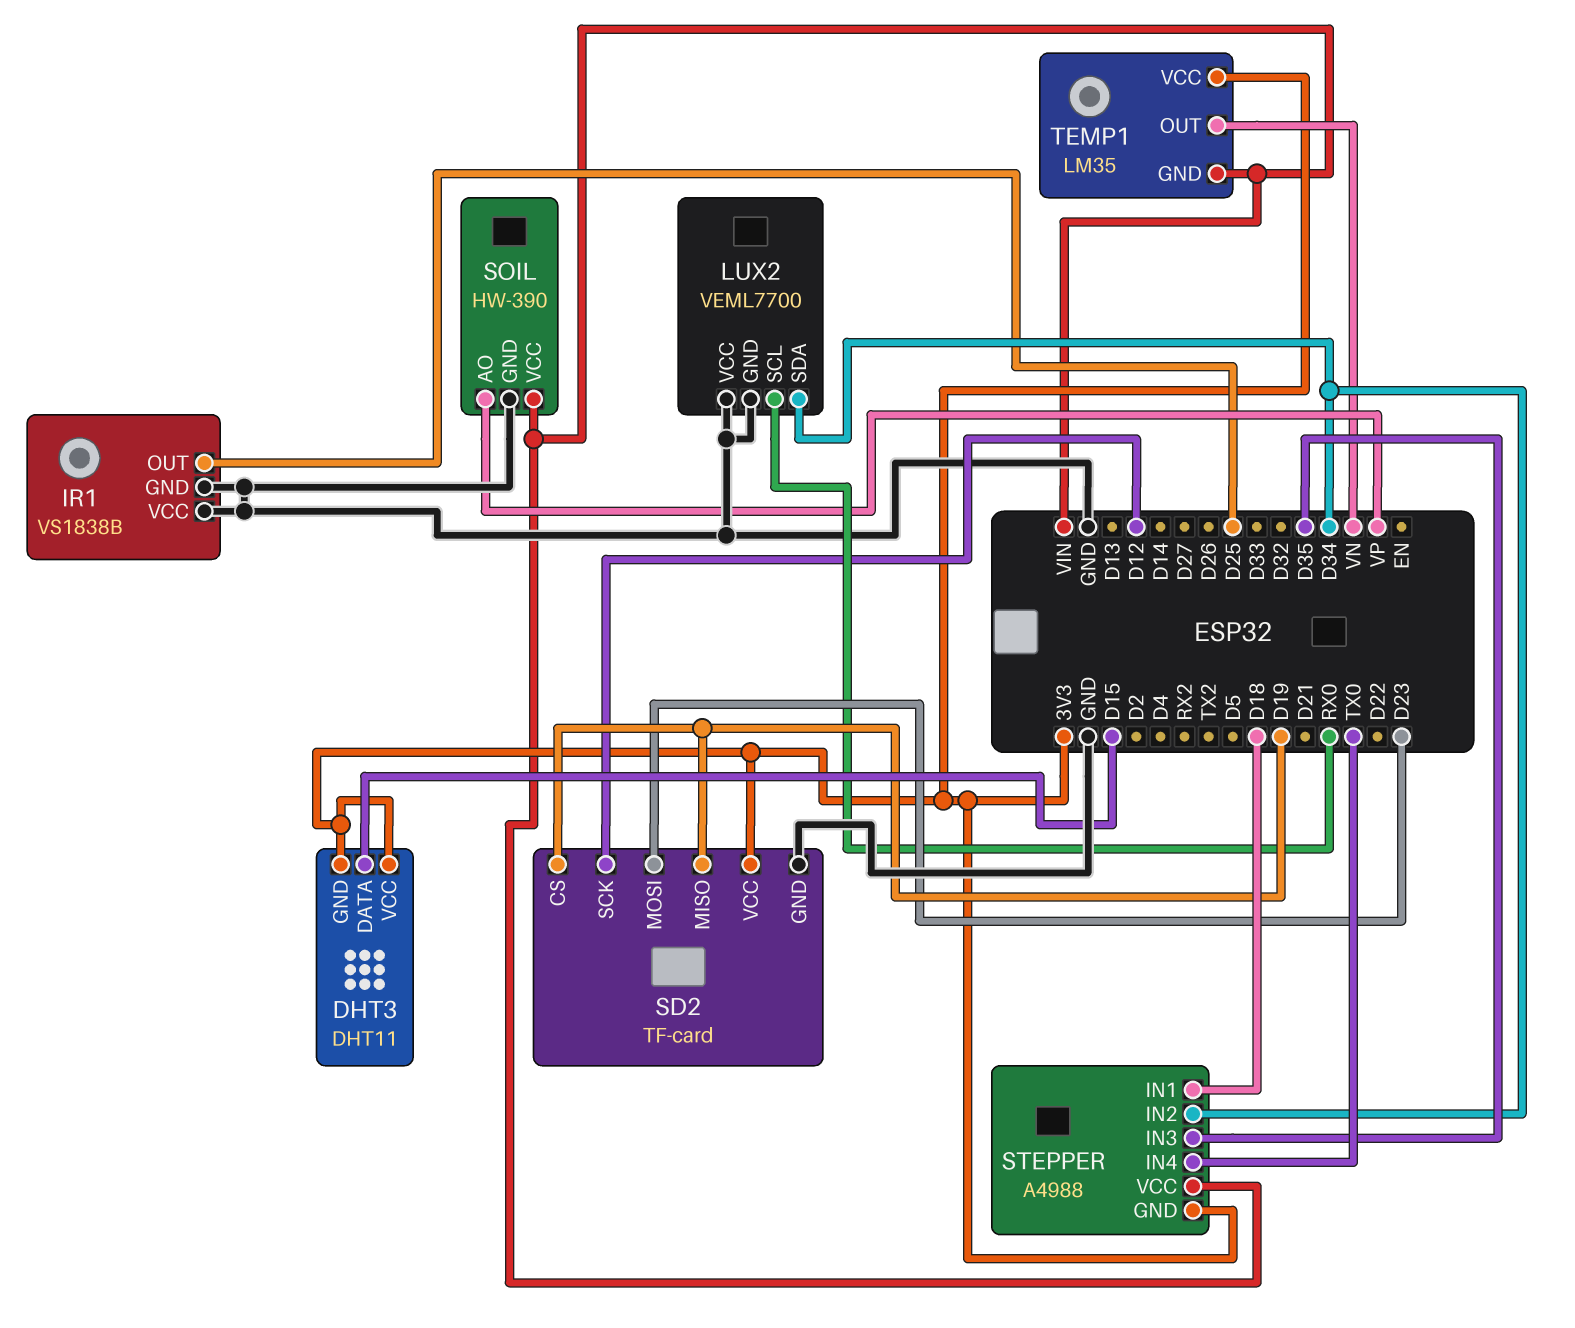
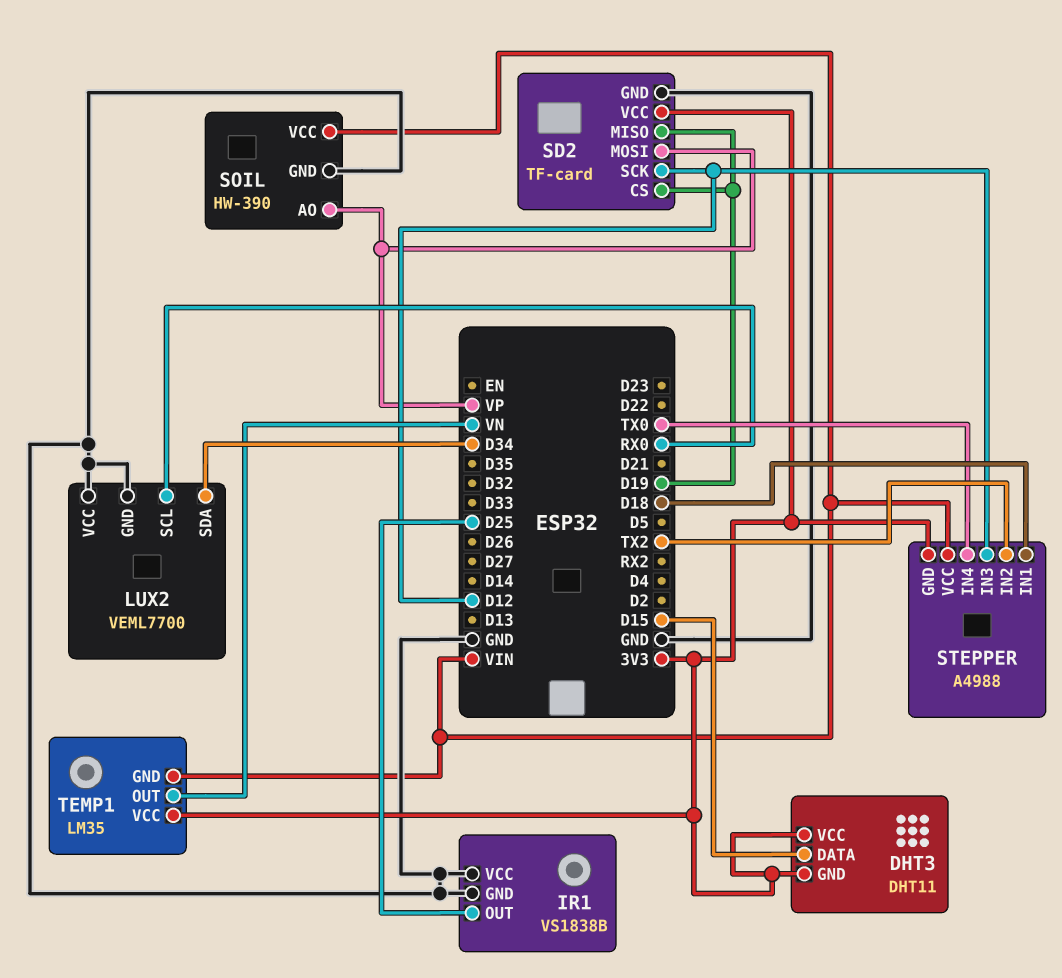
SD2 pin MOSI: D23 -> VP
STEPPER pin IN2: D34 -> TX2
STEPPER pin IN3: D35 -> D12

